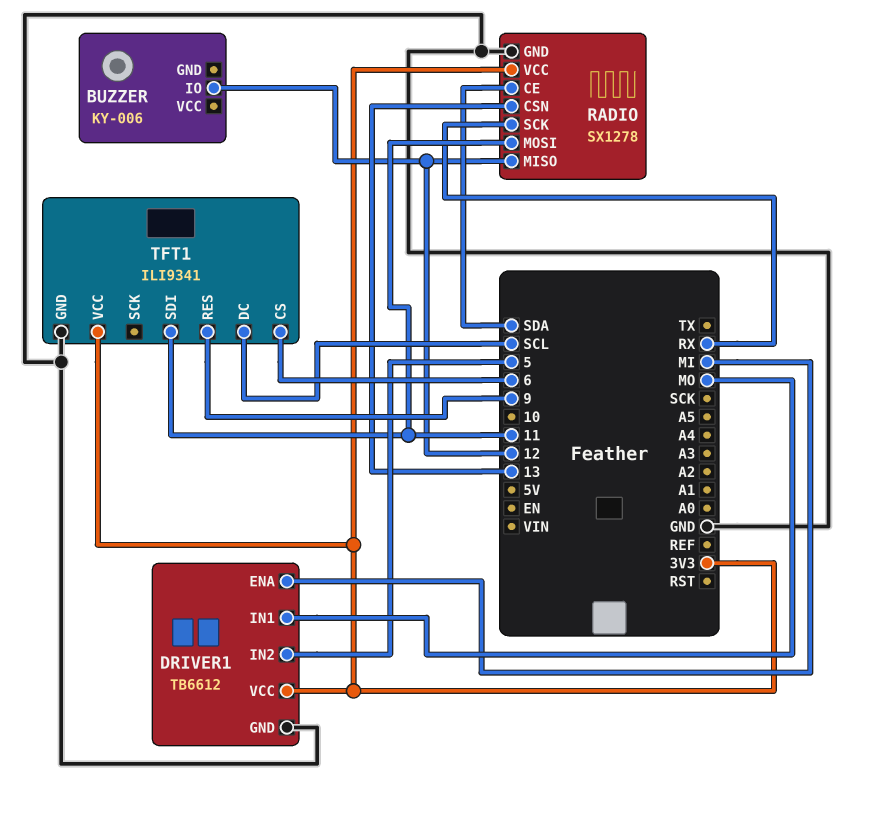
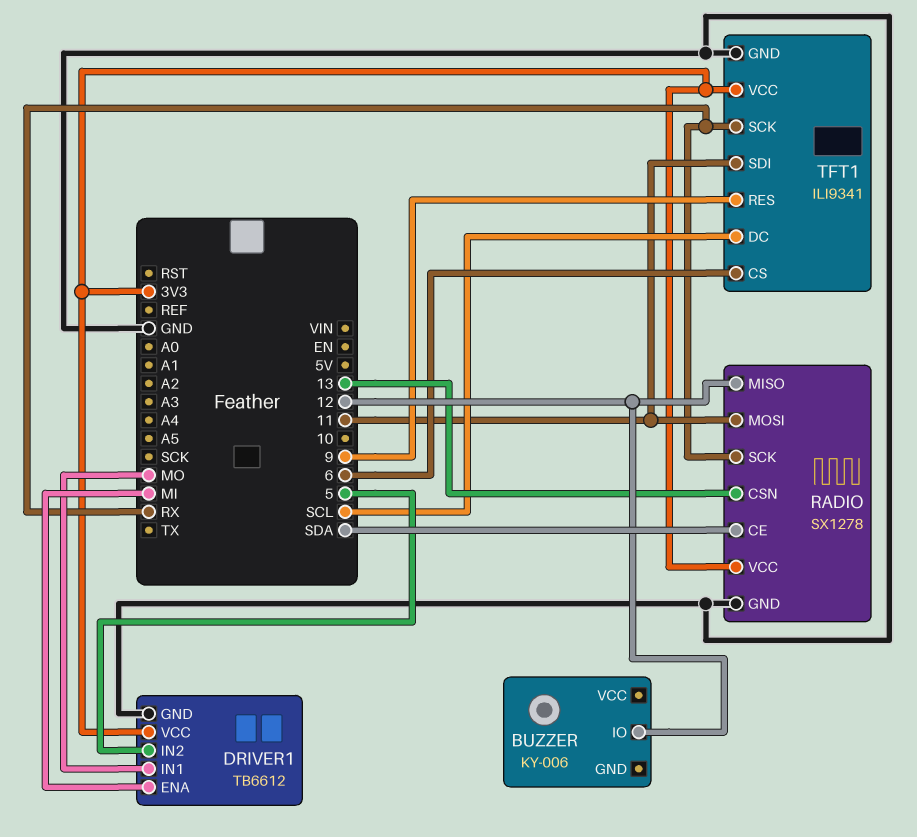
TFT1 pin SCK: none -> RX

